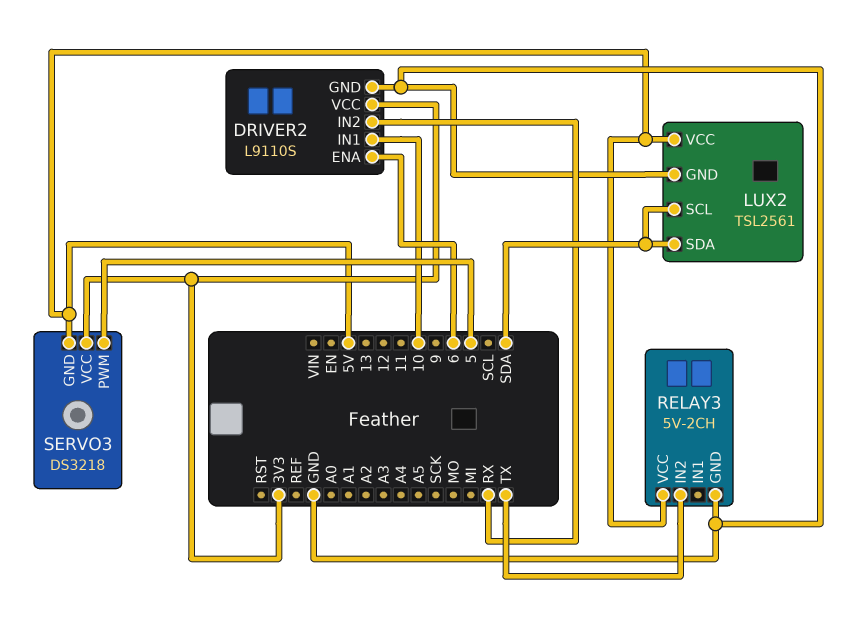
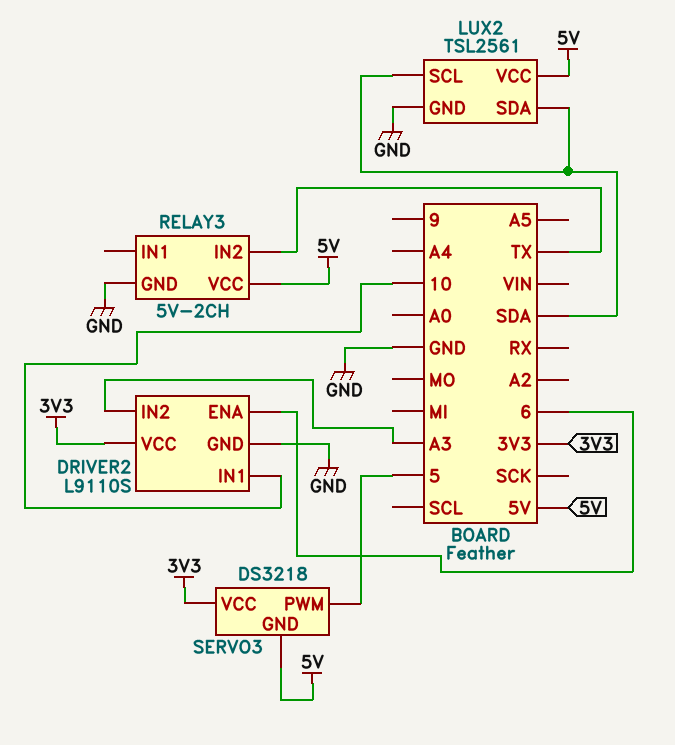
DRIVER2 pin IN2: RX -> A3

